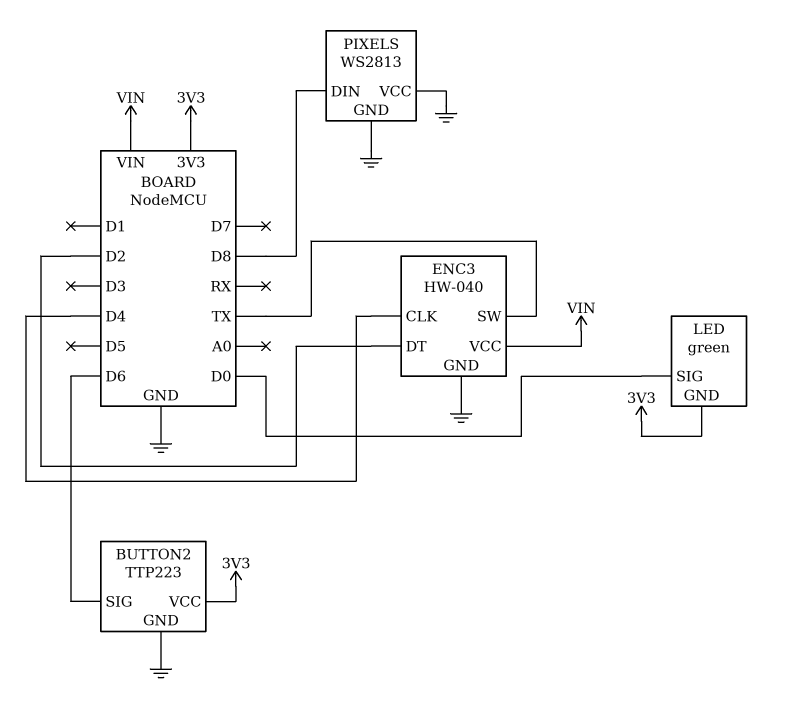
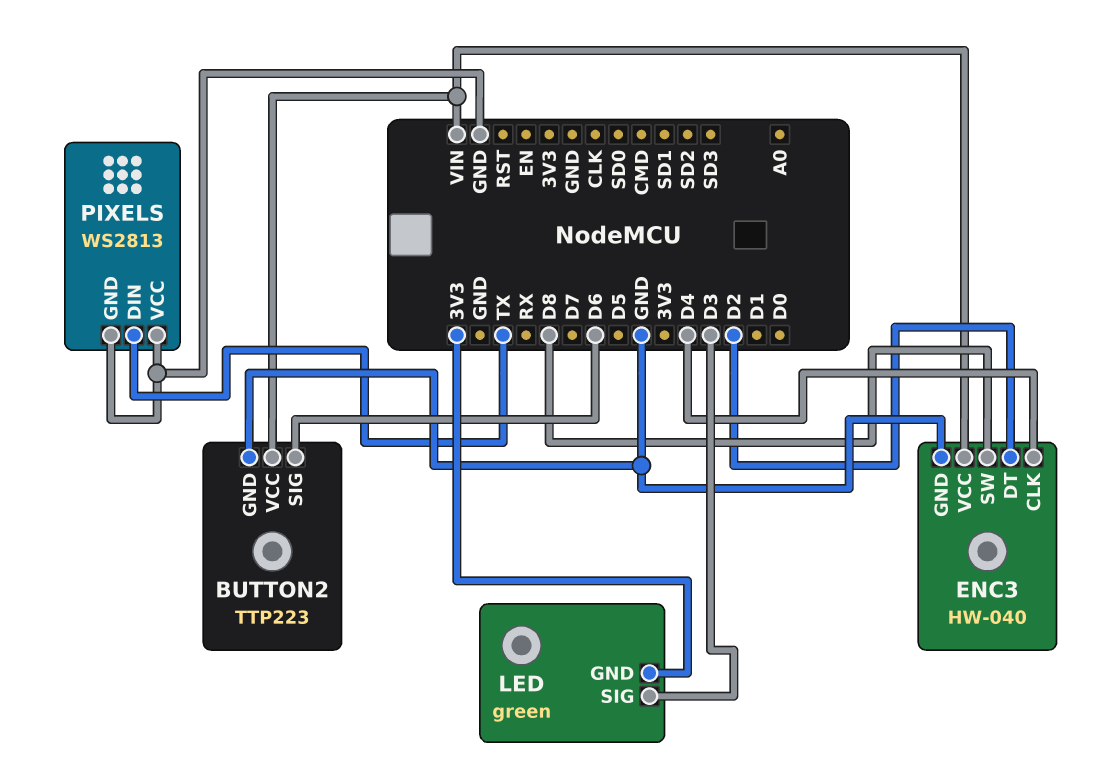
BUTTON2 pin VCC: 3V3 -> VIN
ENC3 pin SW: TX -> D8
LED pin SIG: D0 -> D3
PIXELS pin DIN: D8 -> TX

